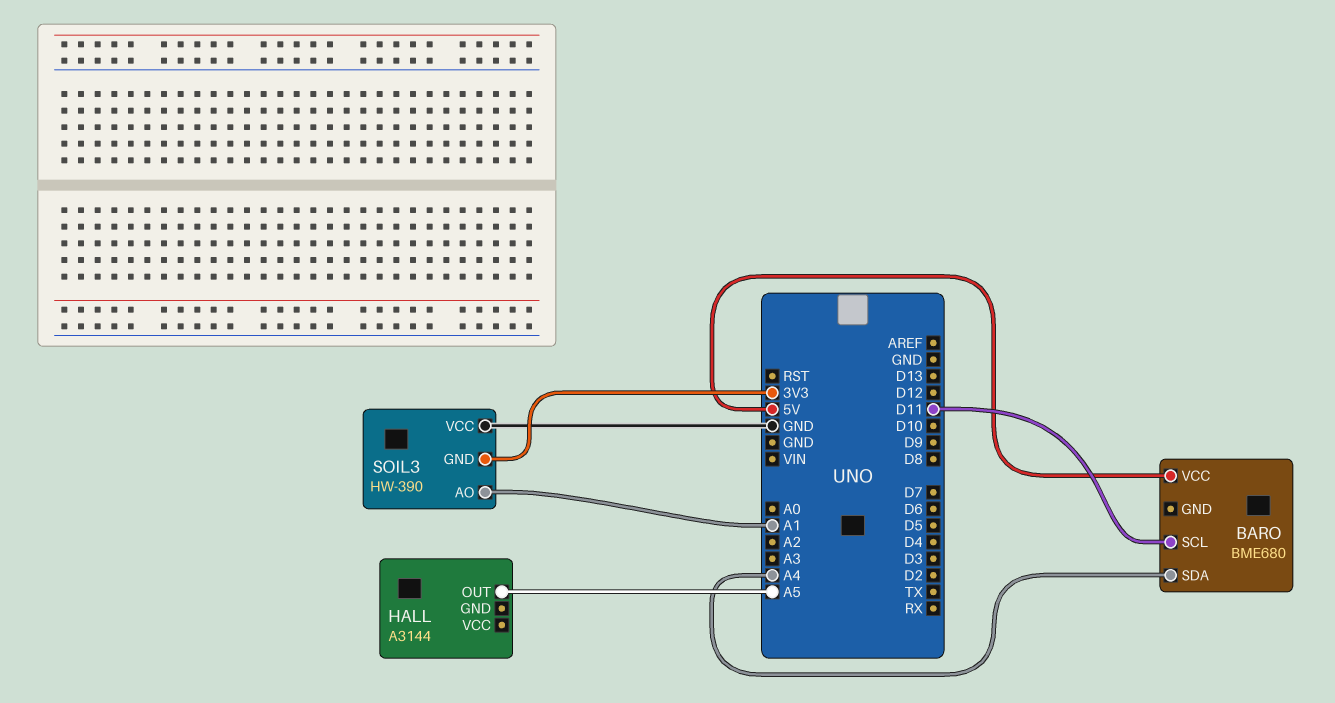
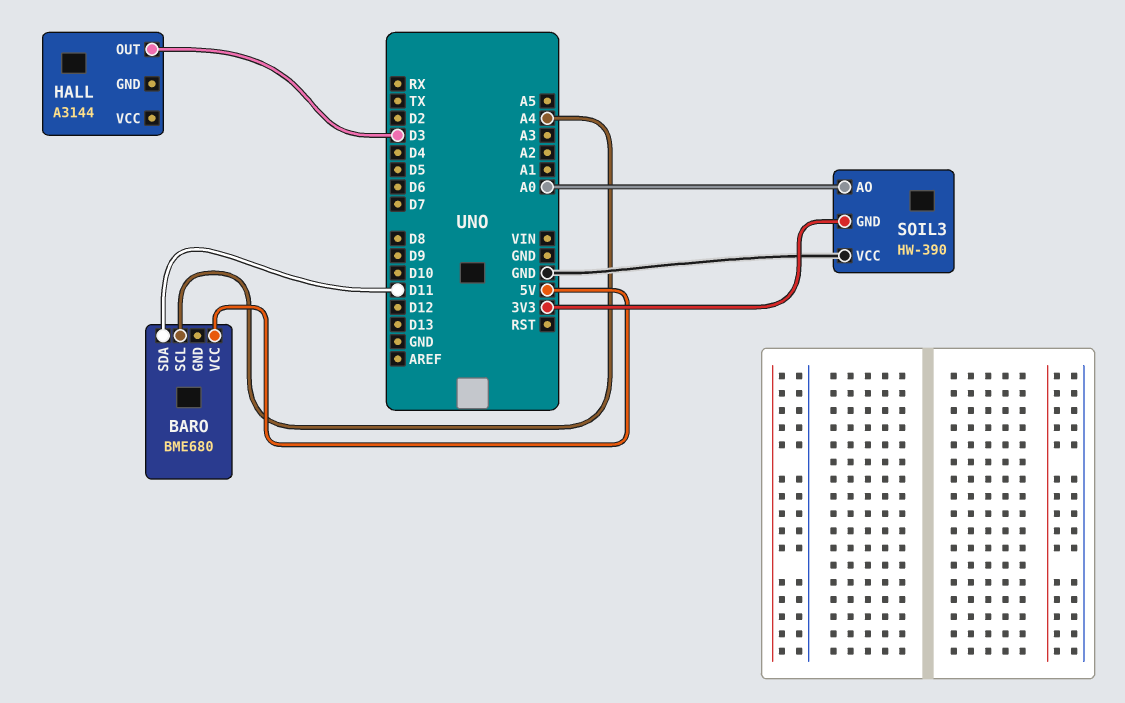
BARO pin SCL: D11 -> A4
BARO pin SDA: A4 -> D11
HALL pin OUT: A5 -> D3
SOIL3 pin AO: A1 -> A0

